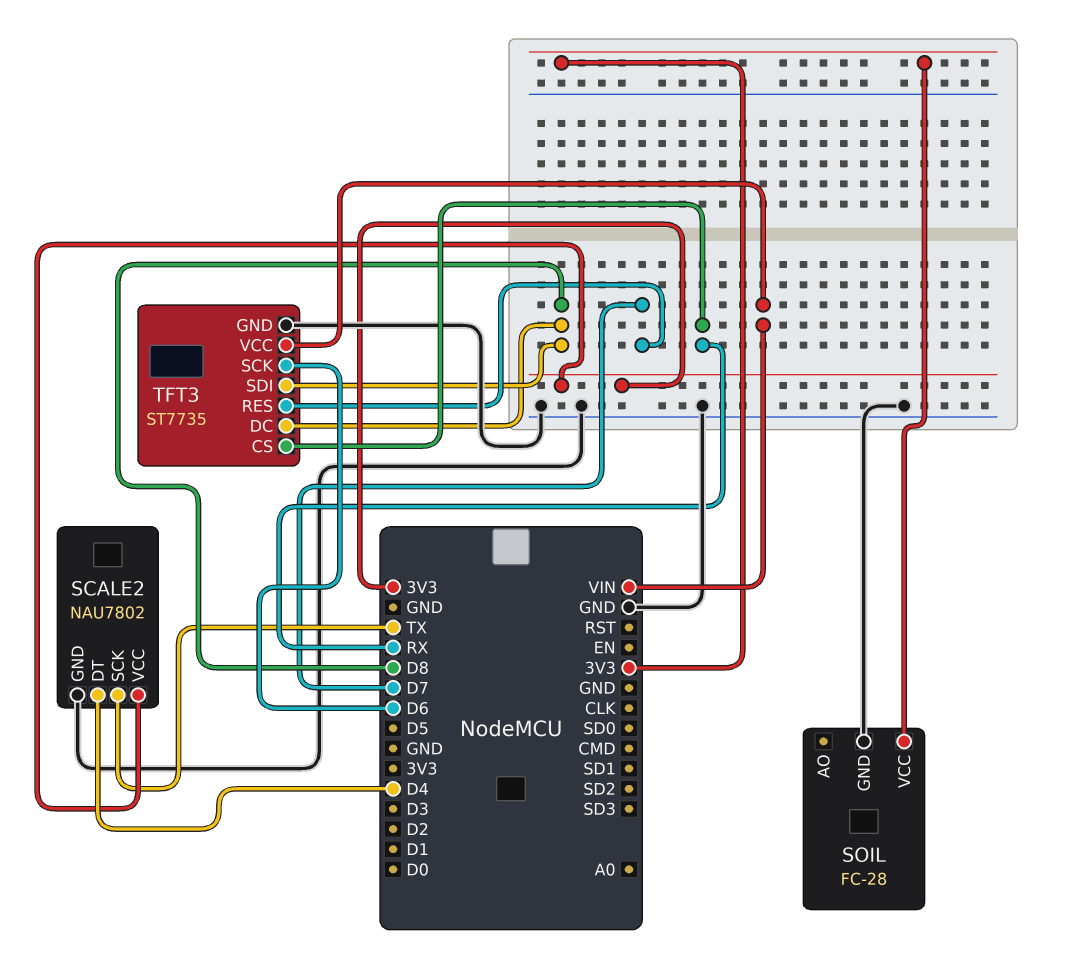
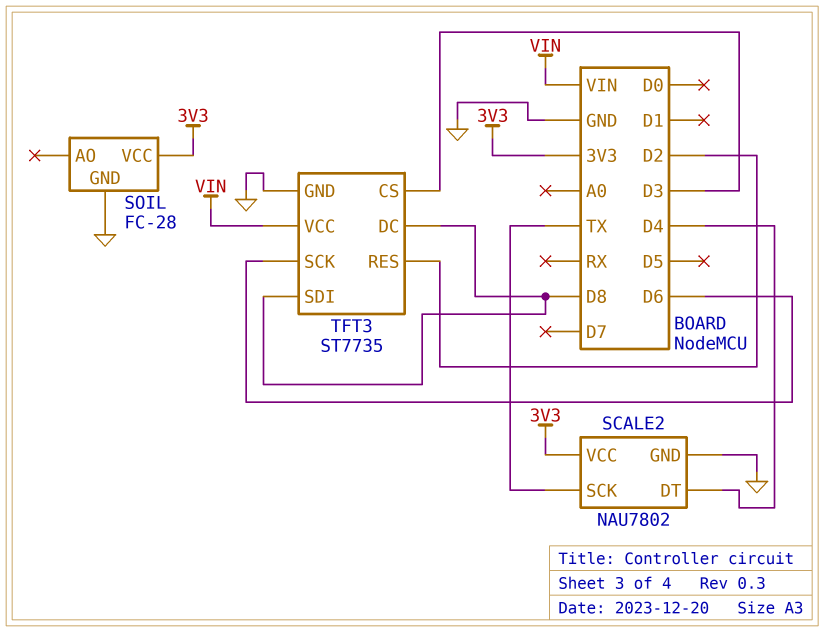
TFT3 pin CS: RX -> D3
TFT3 pin RES: D7 -> D2

